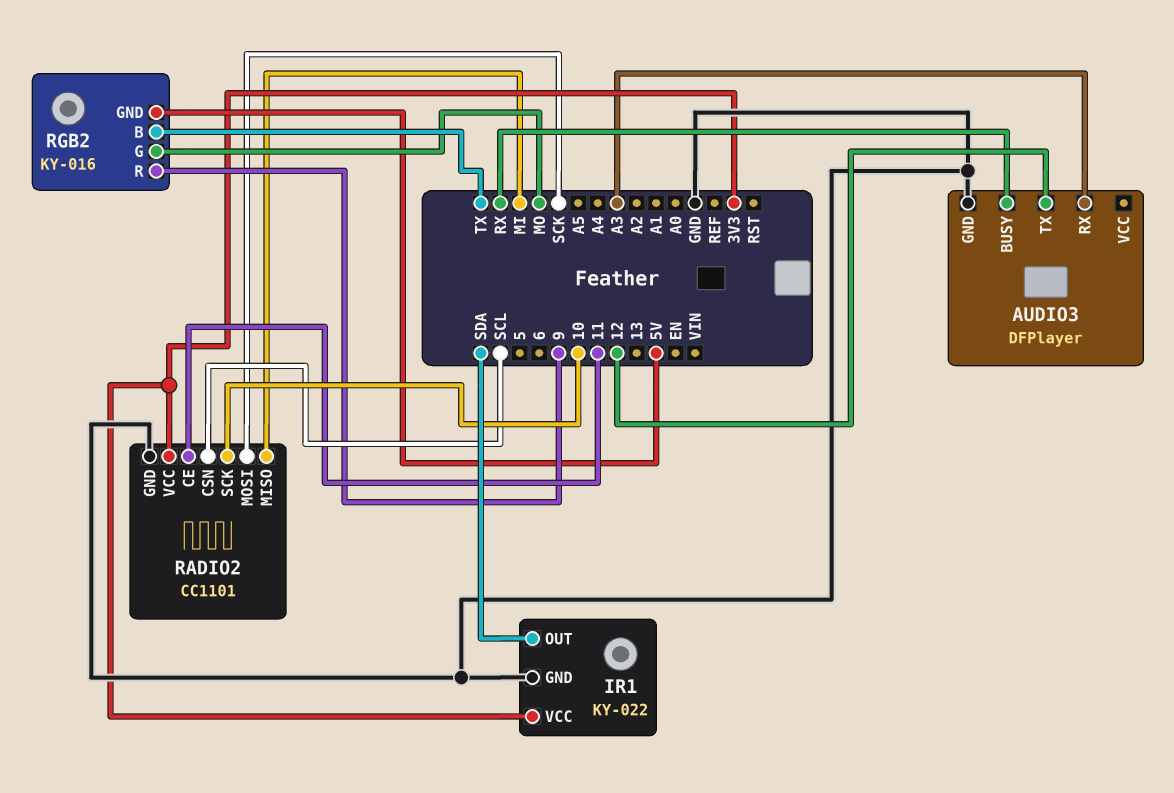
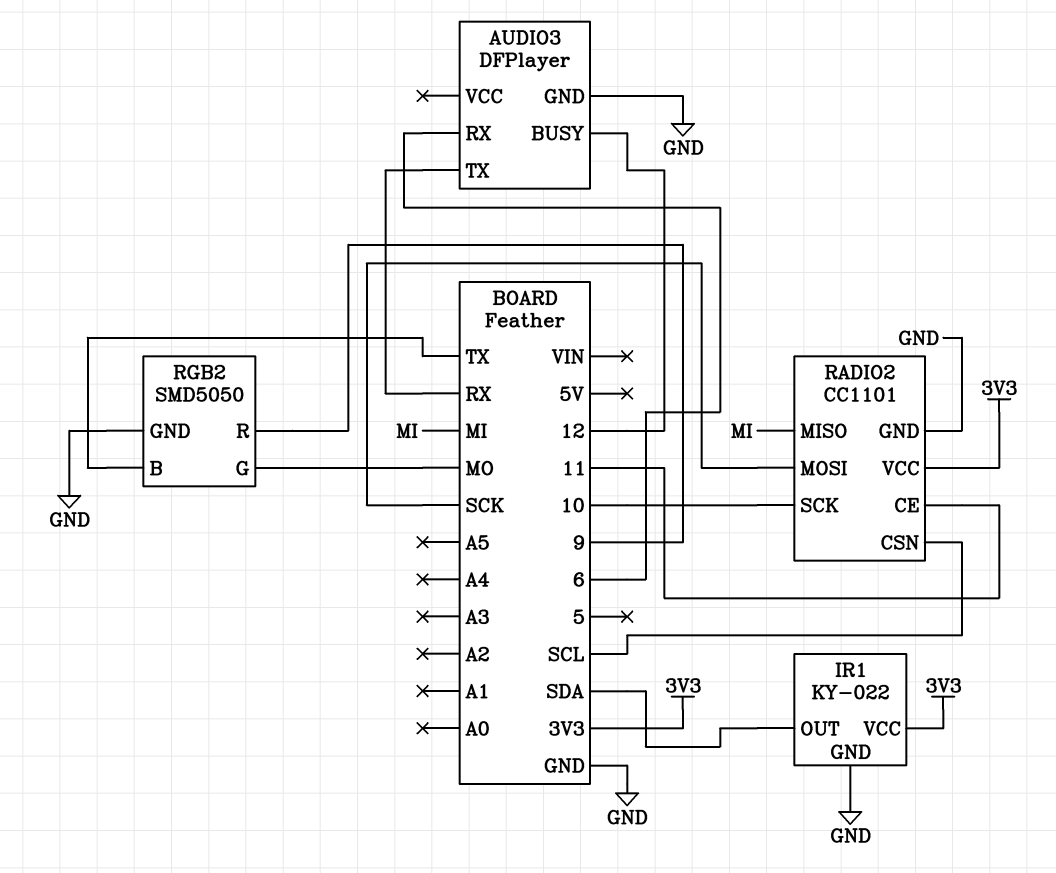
AUDIO3 pin BUSY: RX -> 12
AUDIO3 pin RX: A3 -> 6
AUDIO3 pin TX: 12 -> RX
RGB2: KY-016 -> SMD5050
RGB2 pin GND: 5V -> GND

